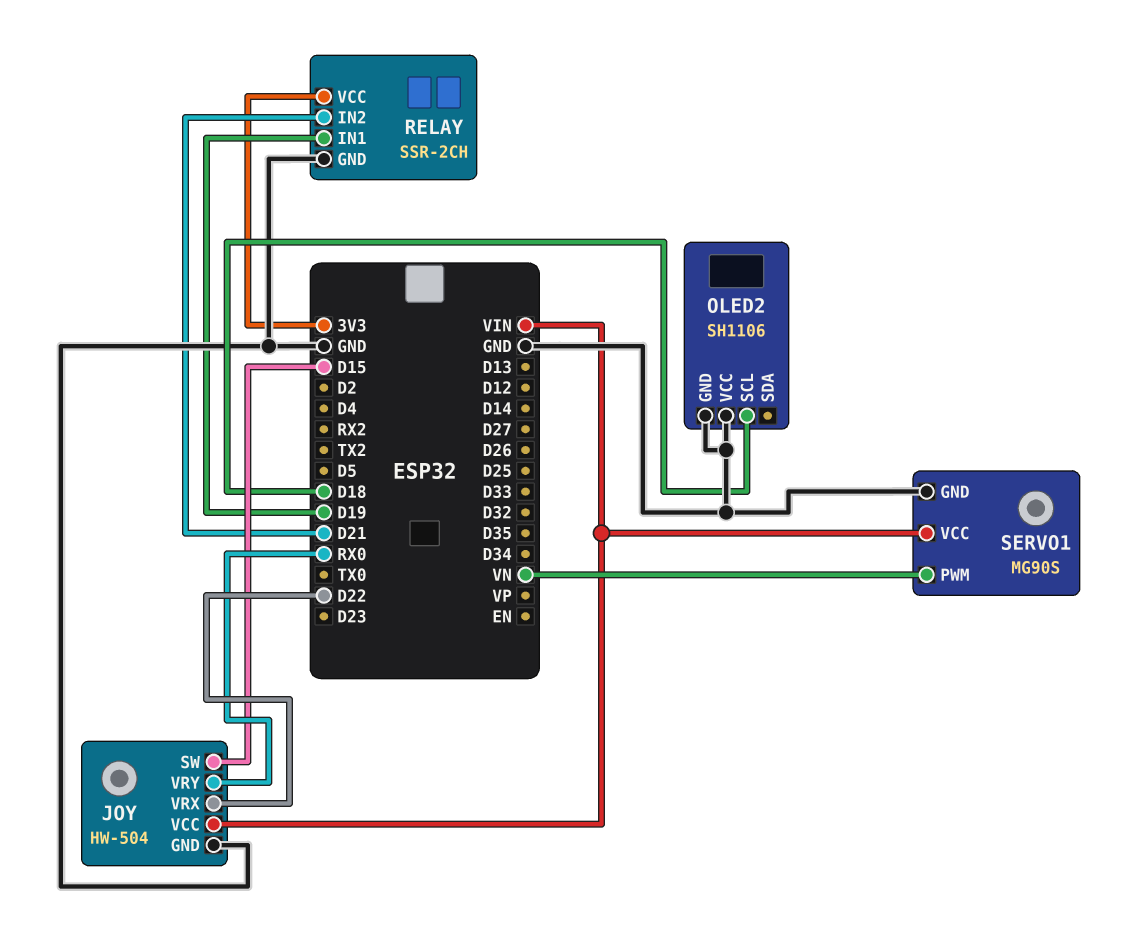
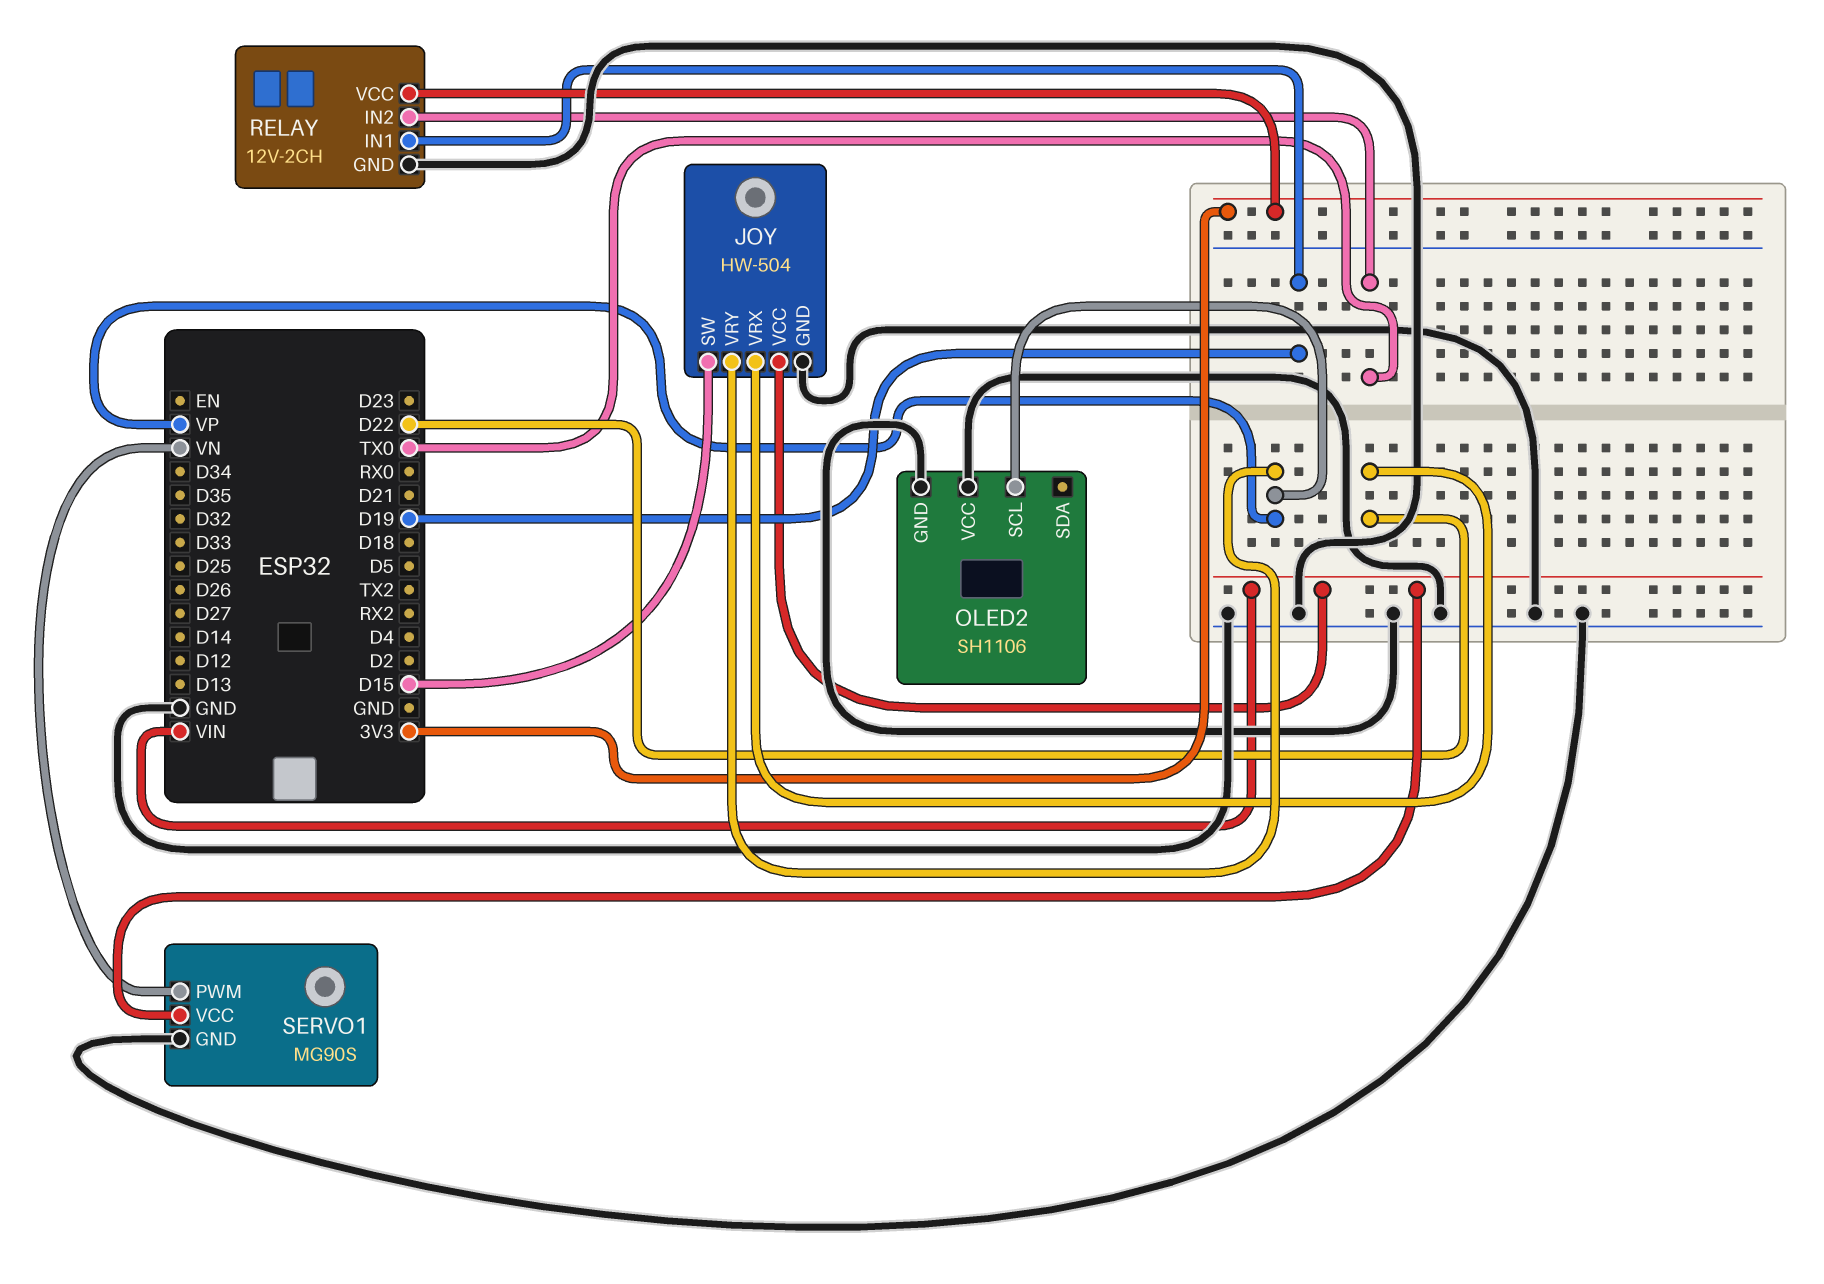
JOY pin VRY: RX0 -> VP
OLED2 pin SCL: D18 -> VP
RELAY: SSR-2CH -> 12V-2CH
RELAY pin IN2: D21 -> TX0

